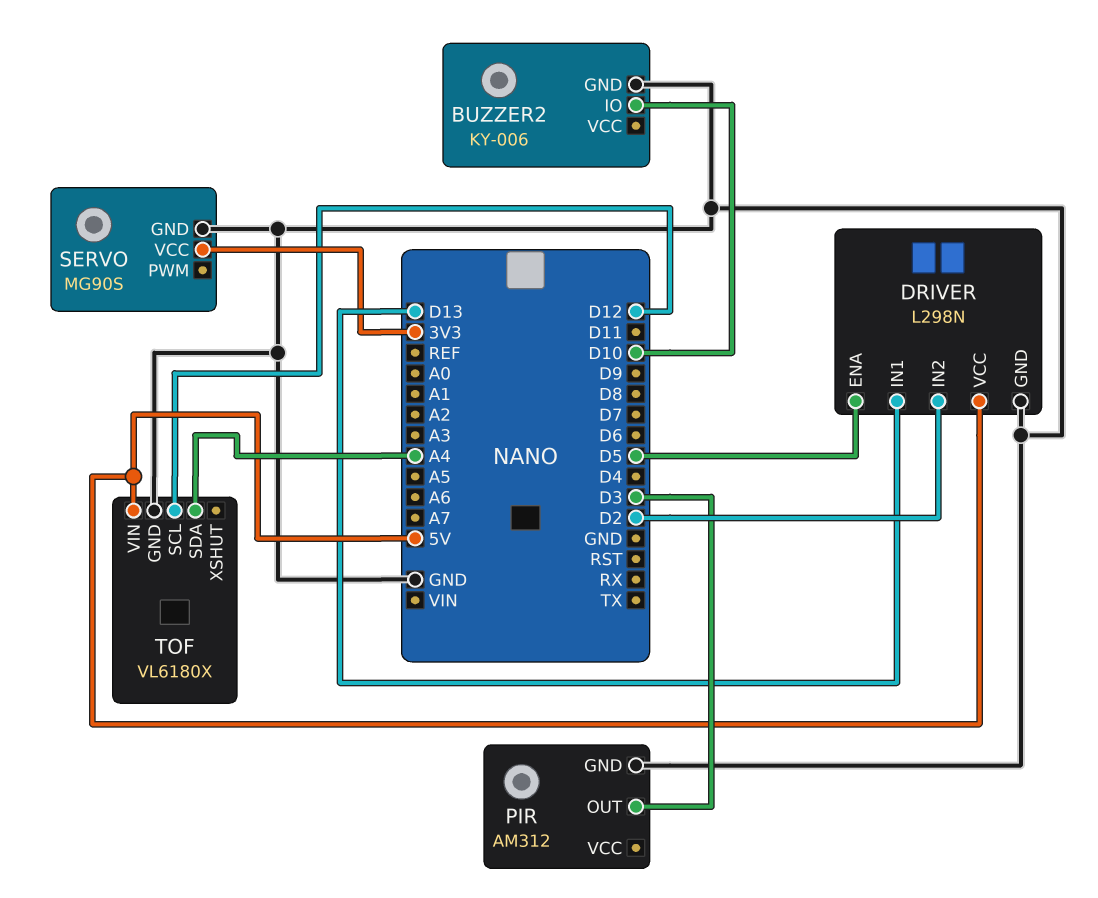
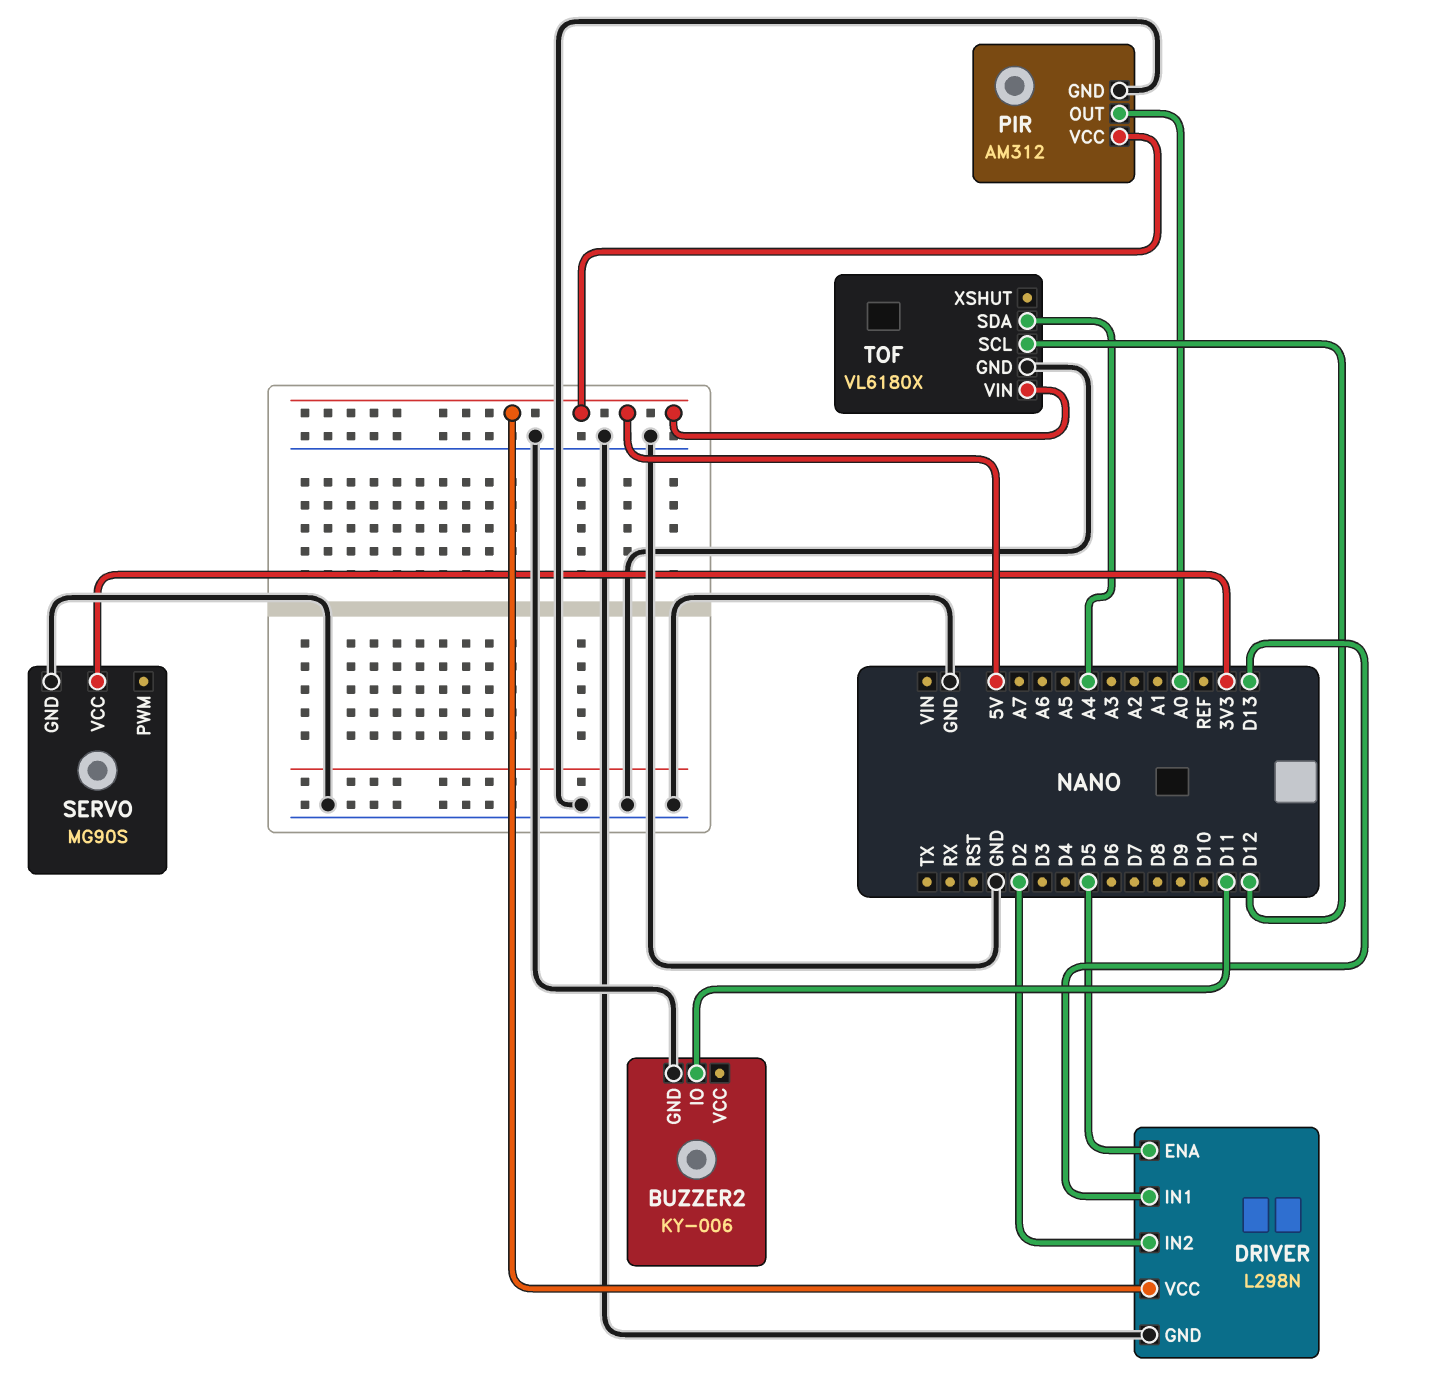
BUZZER2 pin IO: D10 -> D11
PIR pin OUT: D3 -> A0
PIR pin VCC: none -> 5V

